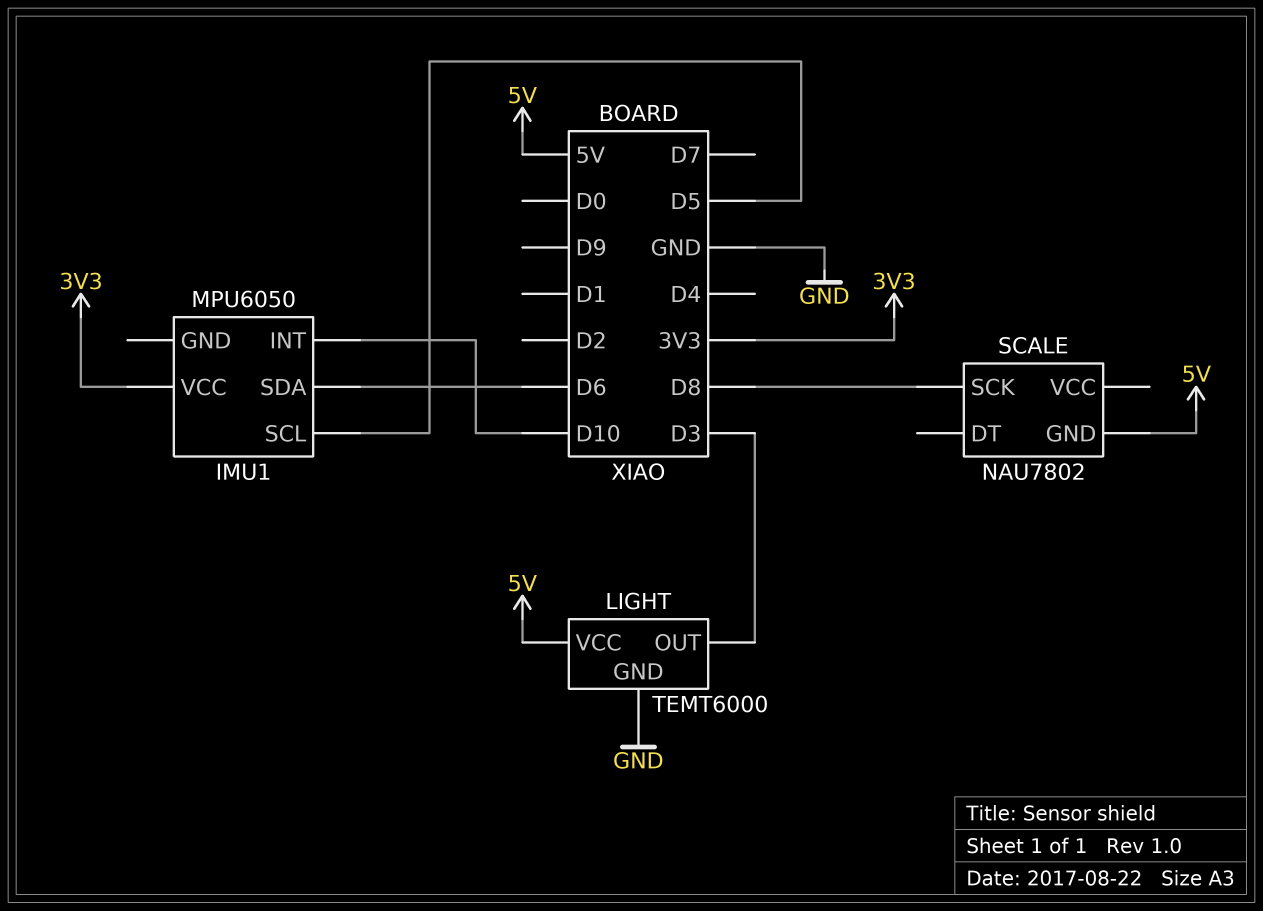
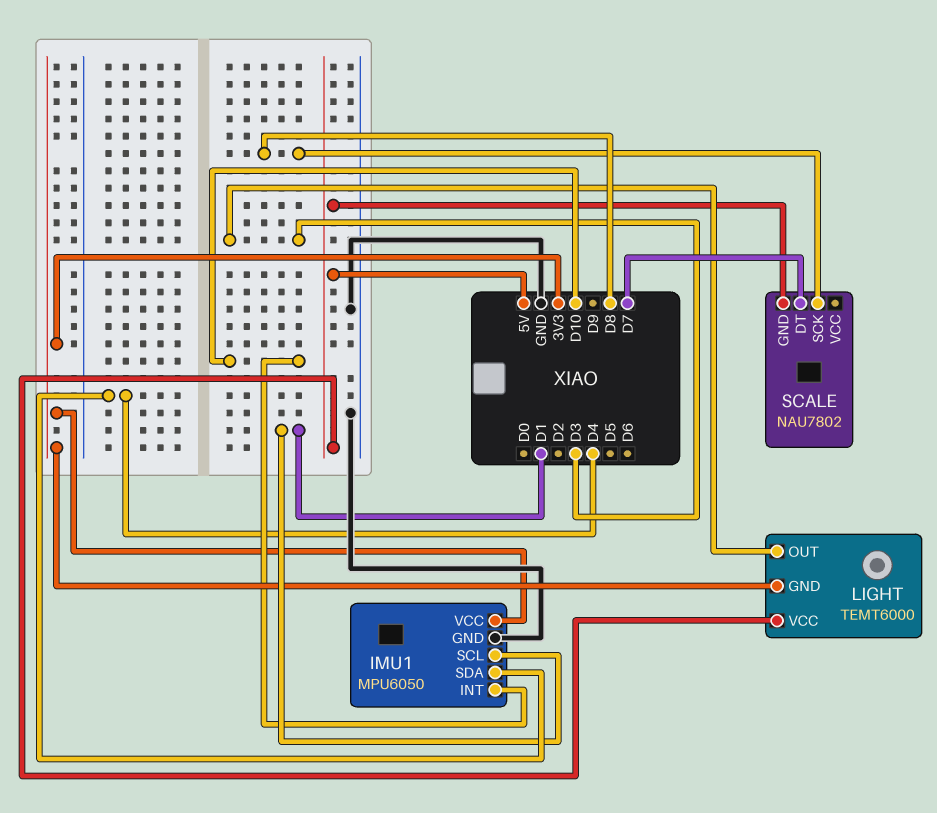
IMU1 pin GND: none -> GND
IMU1 pin SCL: D5 -> D1
IMU1 pin SDA: D6 -> D4
LIGHT pin GND: GND -> 3V3
SCALE pin DT: none -> D7

